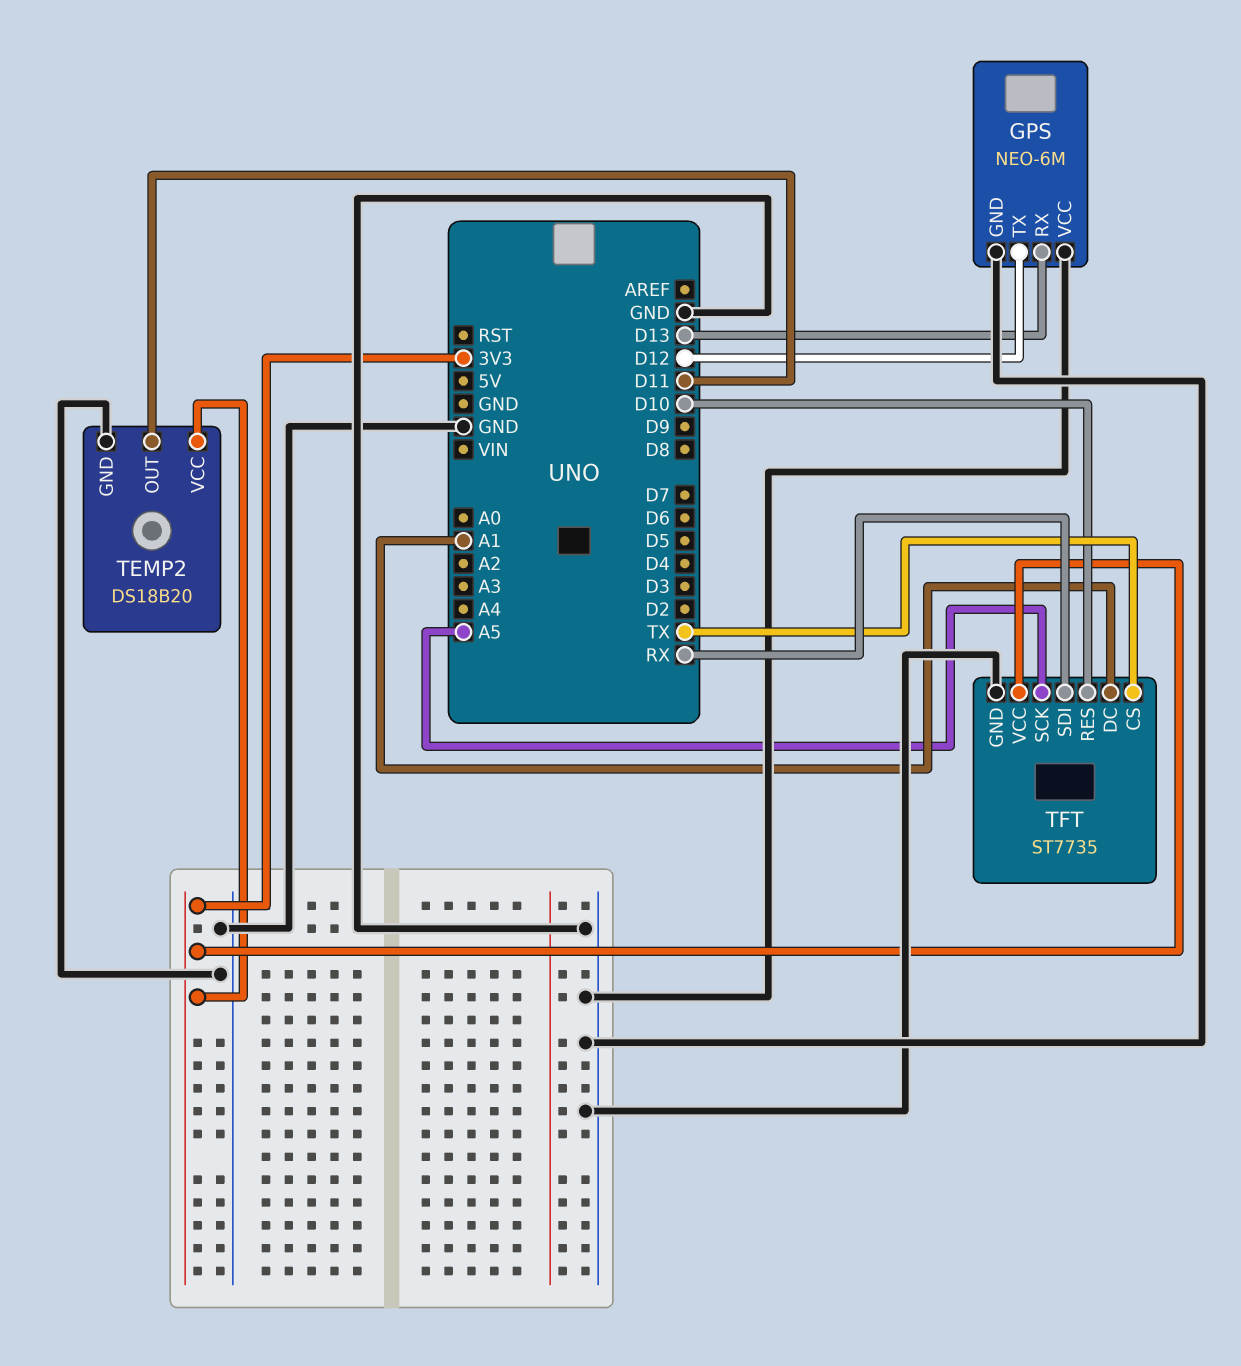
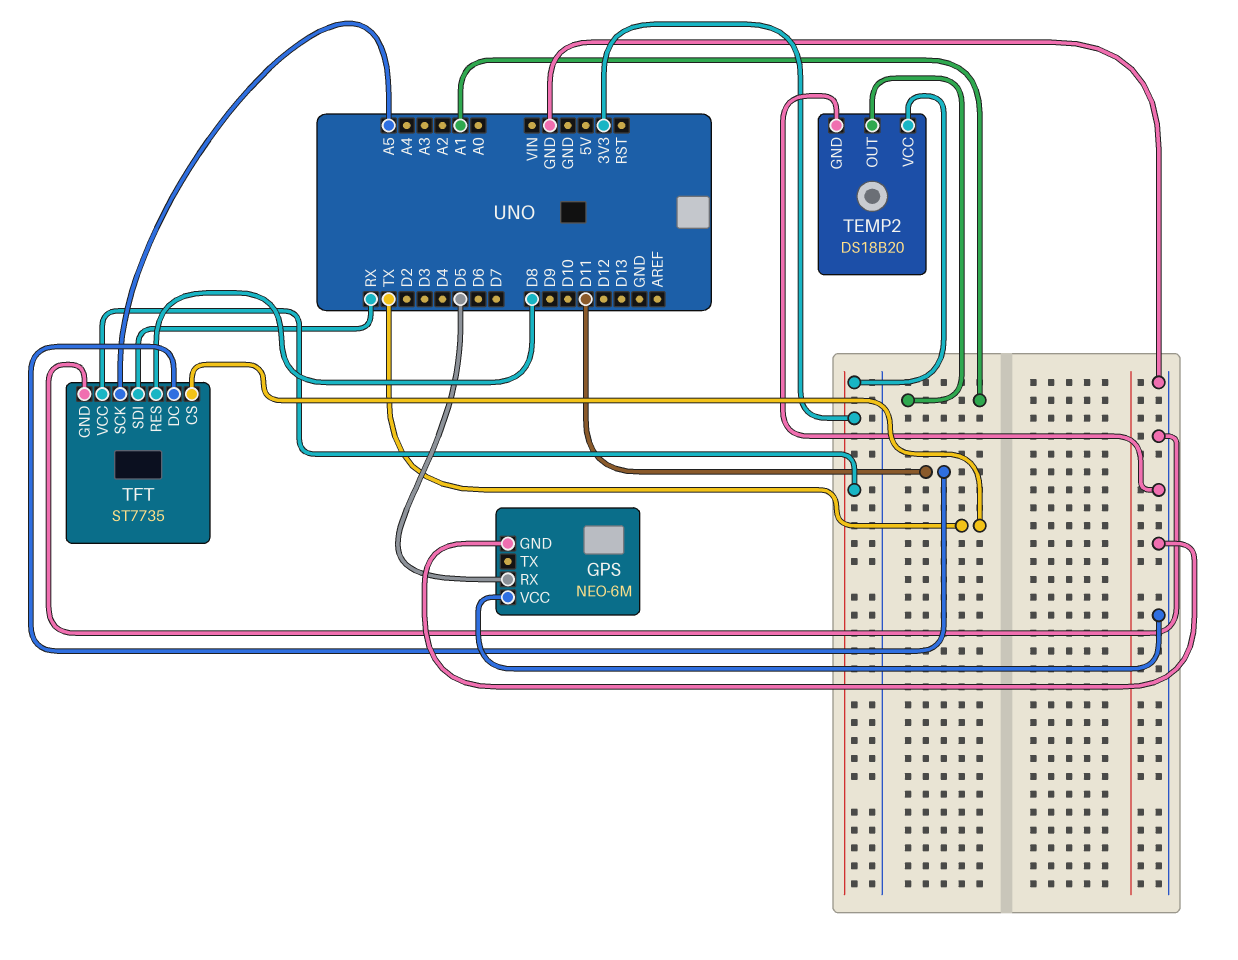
GPS pin RX: D13 -> D5
GPS pin TX: D12 -> none
TEMP2 pin OUT: D11 -> A1
TFT pin DC: A1 -> D11
TFT pin RES: D10 -> D8

